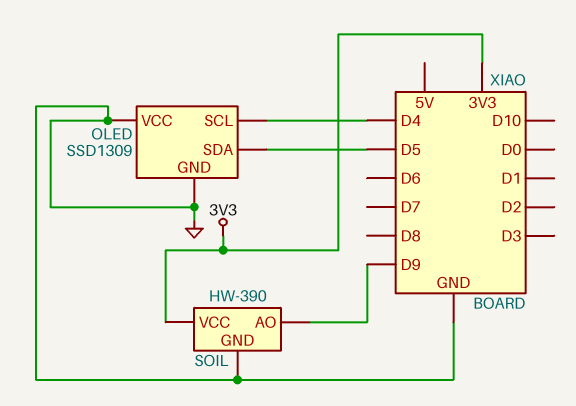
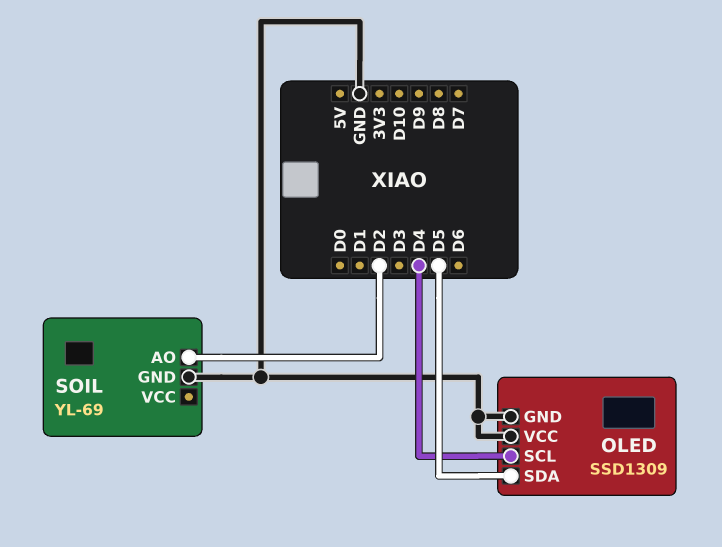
SOIL: HW-390 -> YL-69
SOIL pin AO: D9 -> D2
SOIL pin VCC: 3V3 -> none

